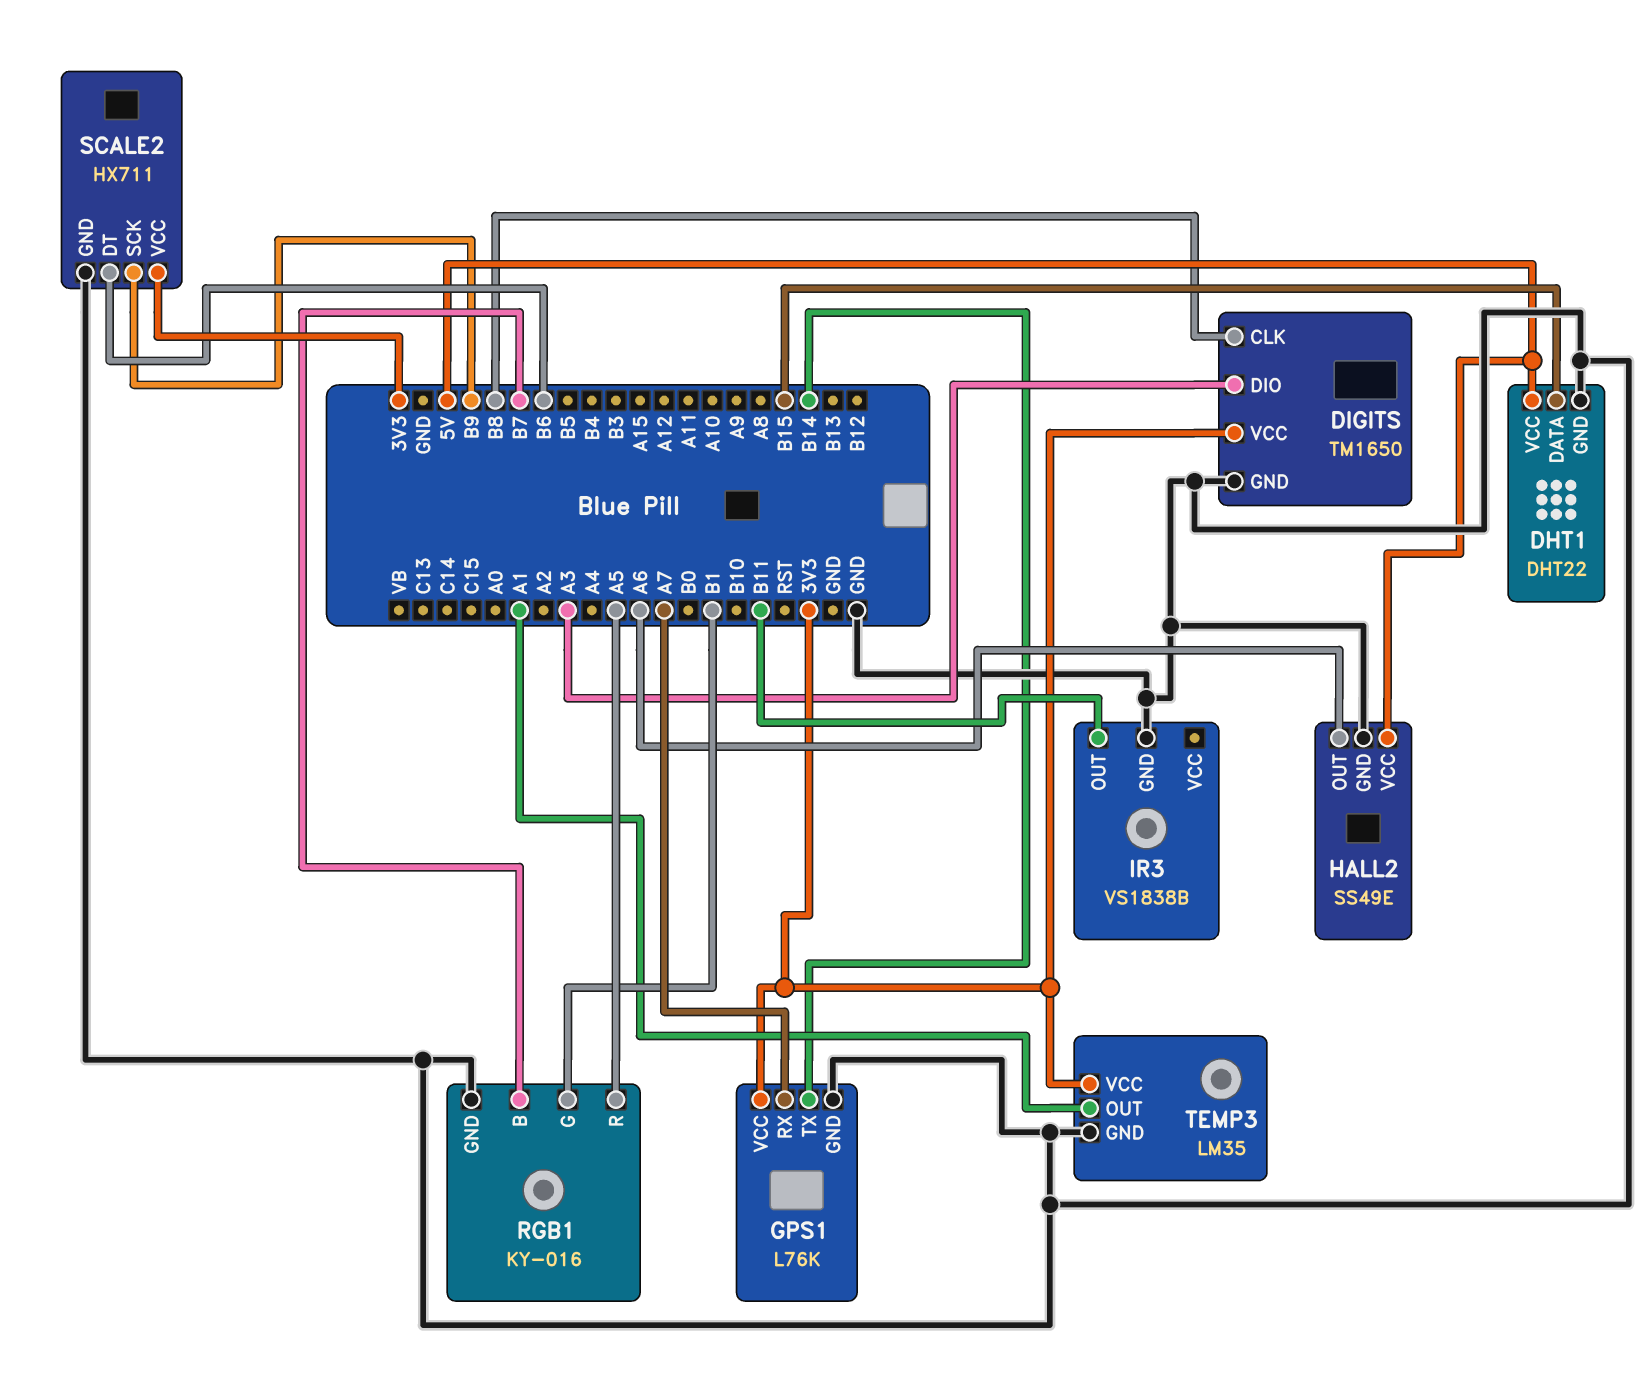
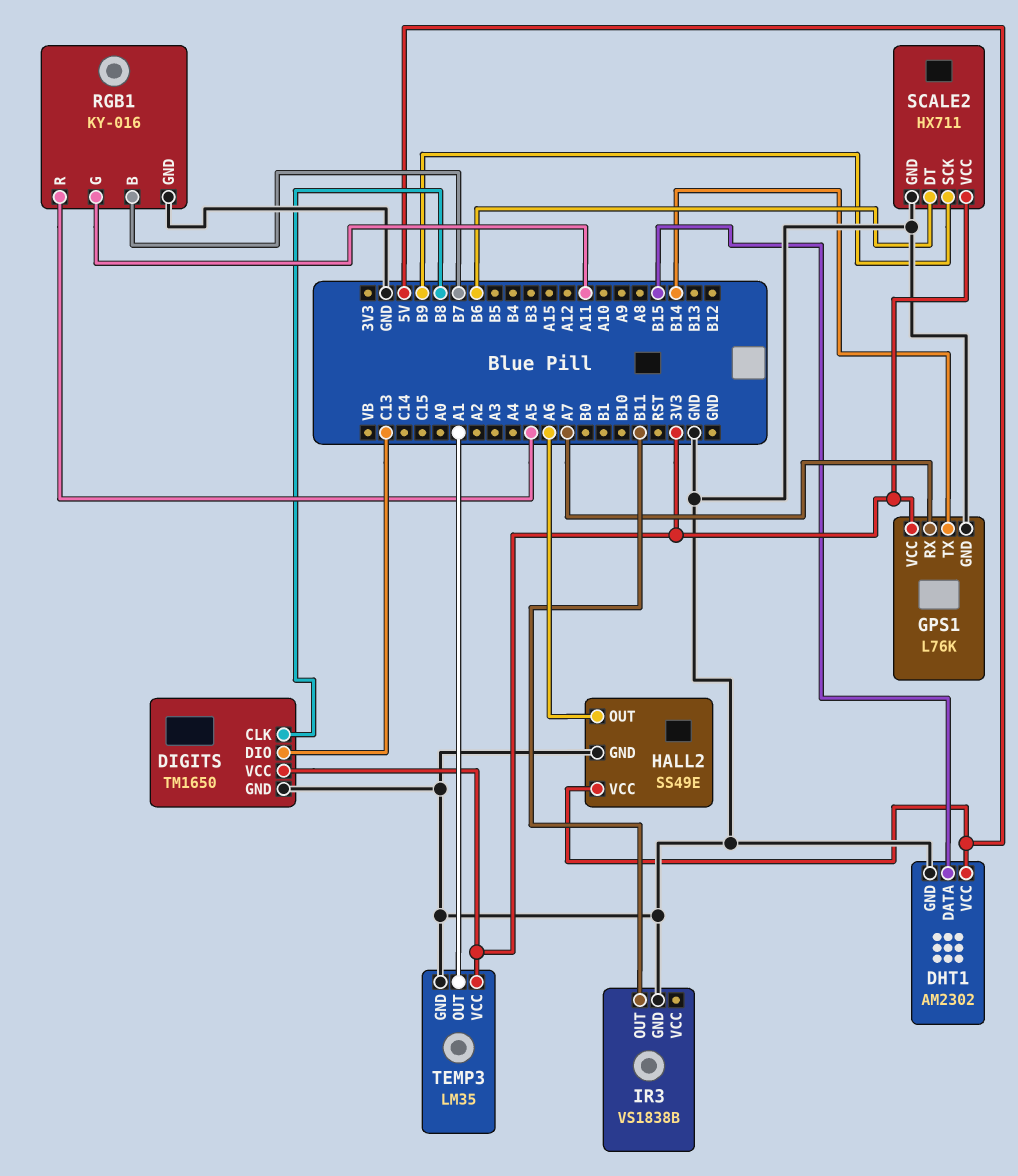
DHT1: DHT22 -> AM2302
DIGITS pin DIO: A3 -> C13
RGB1 pin G: B1 -> A11

